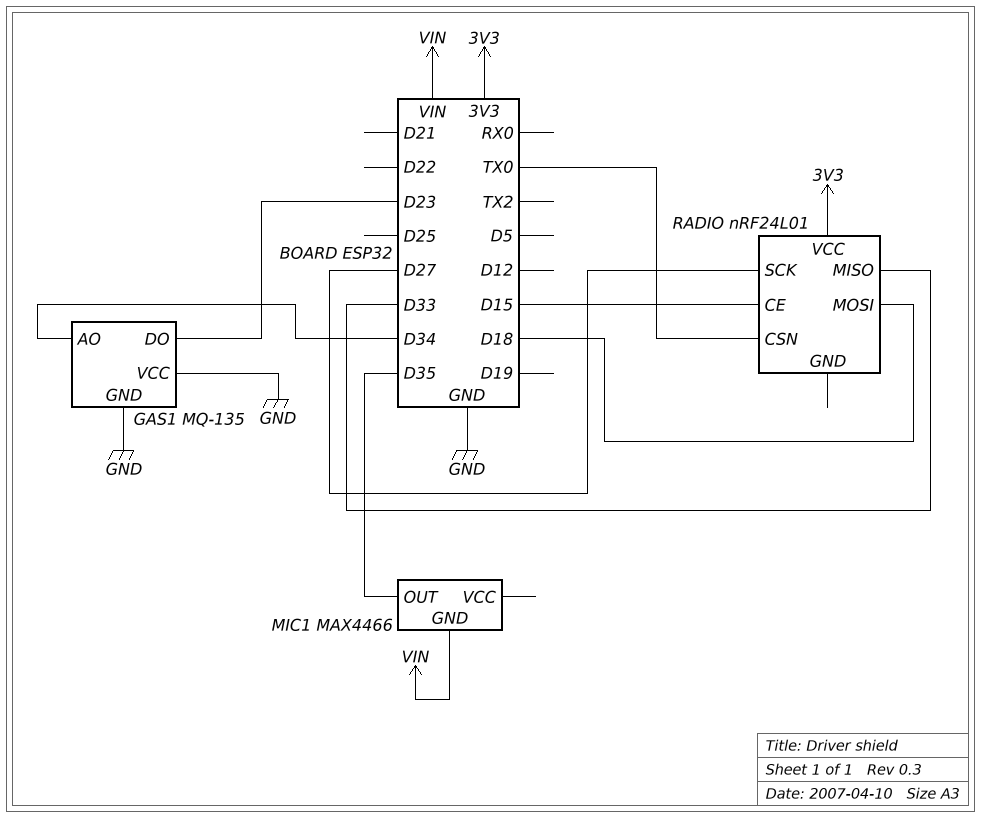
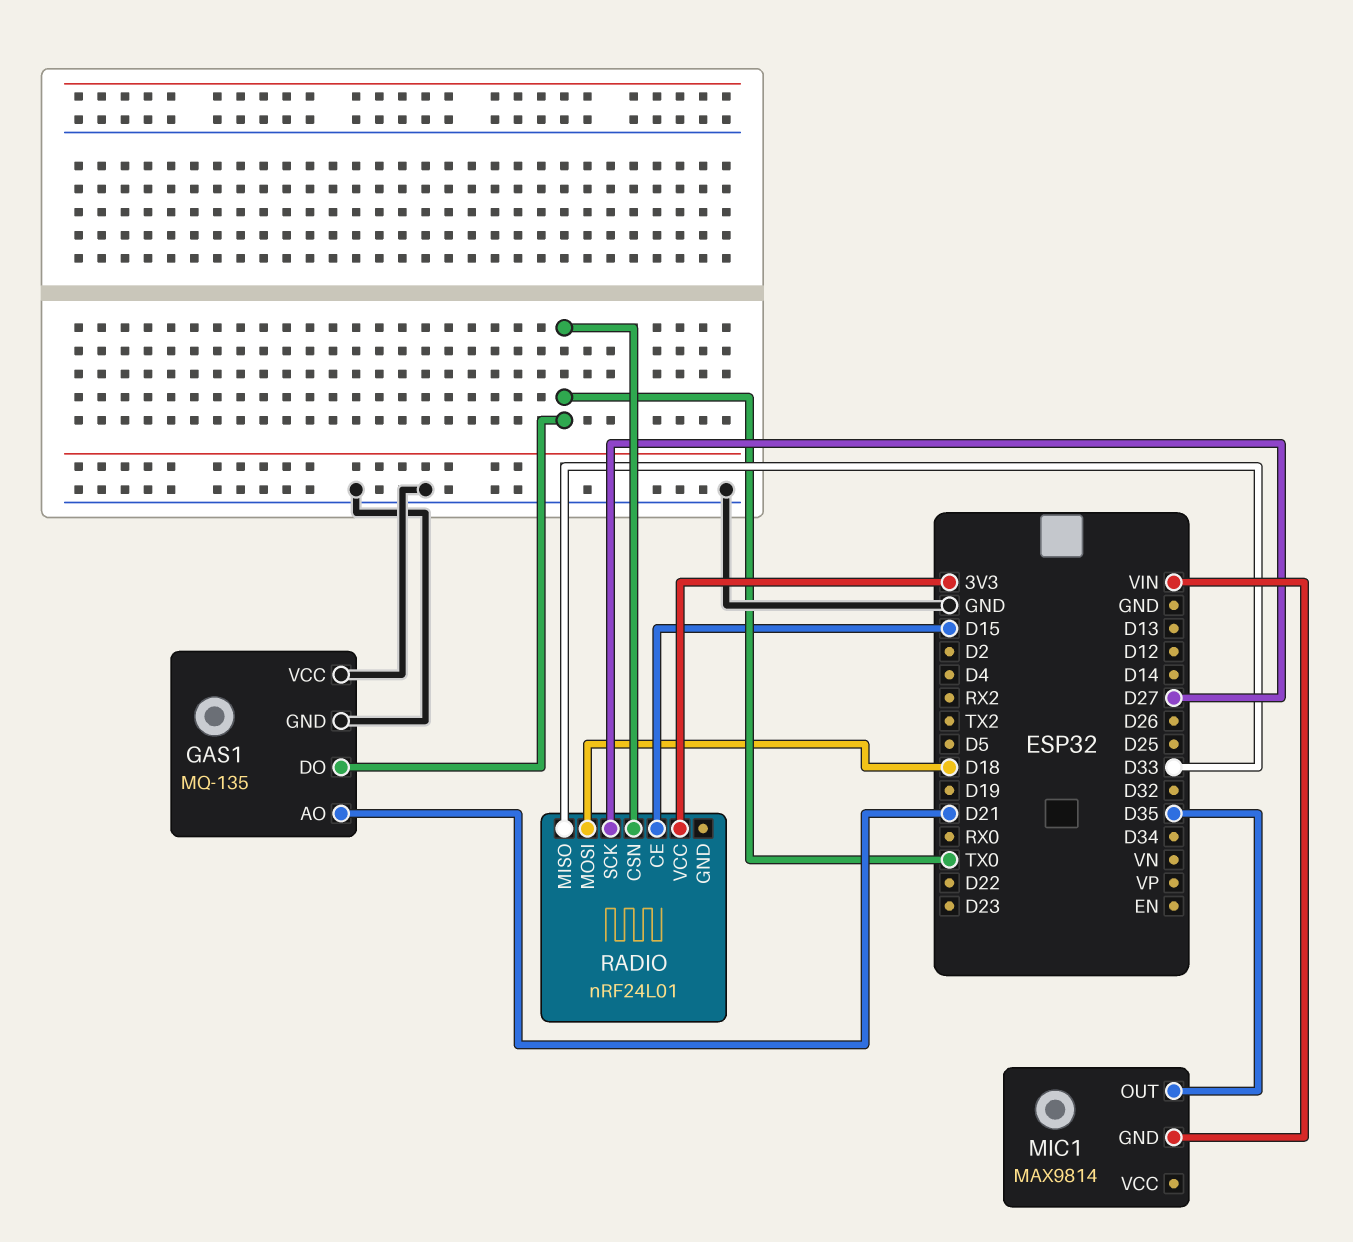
GAS1 pin AO: D34 -> D21
GAS1 pin DO: D23 -> TX0
MIC1: MAX4466 -> MAX9814

